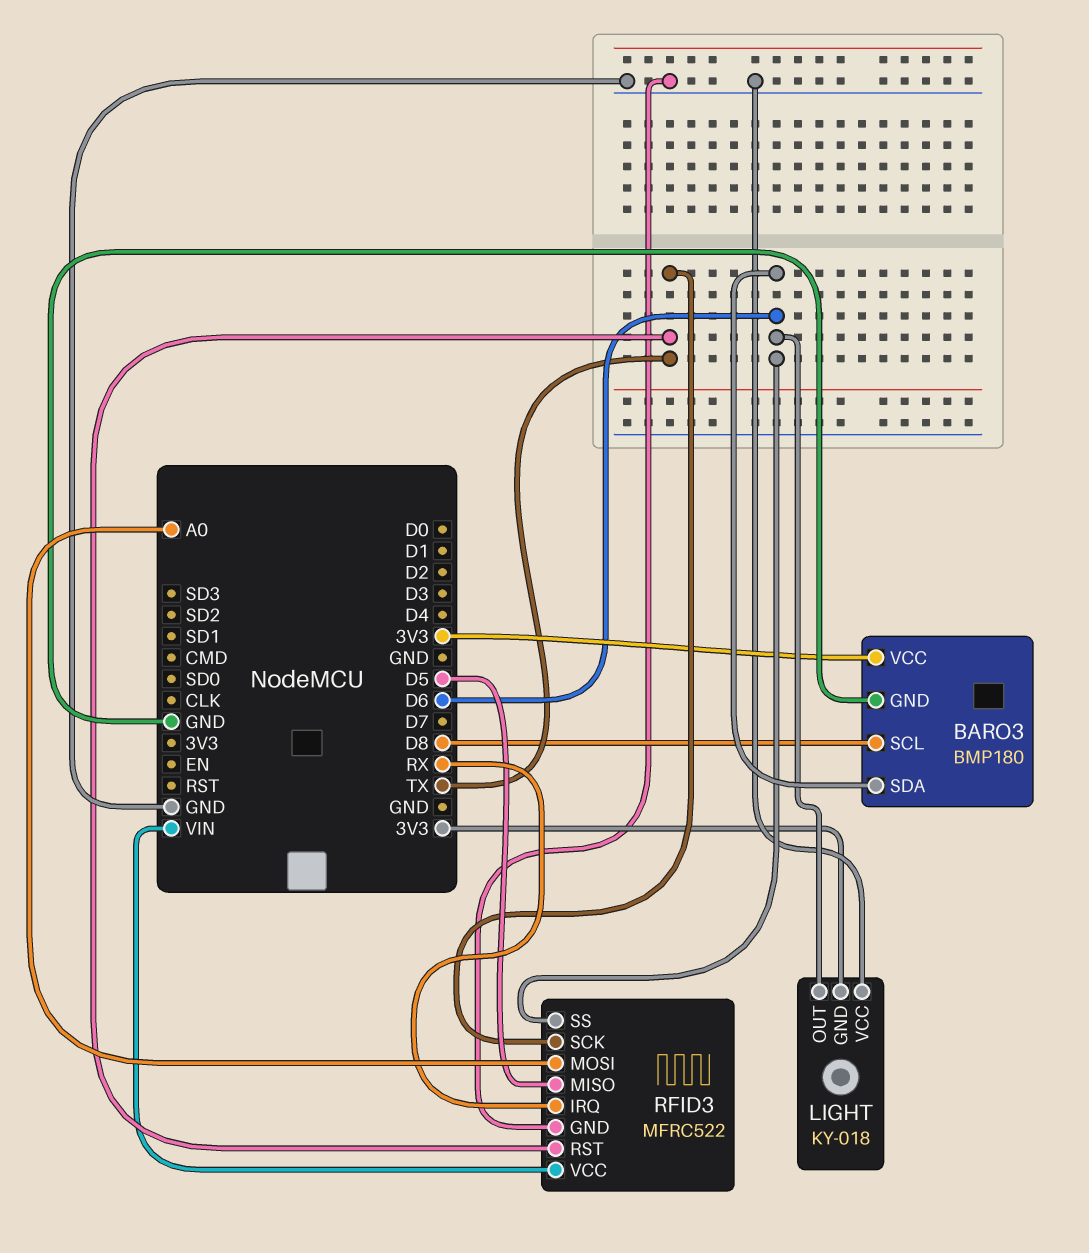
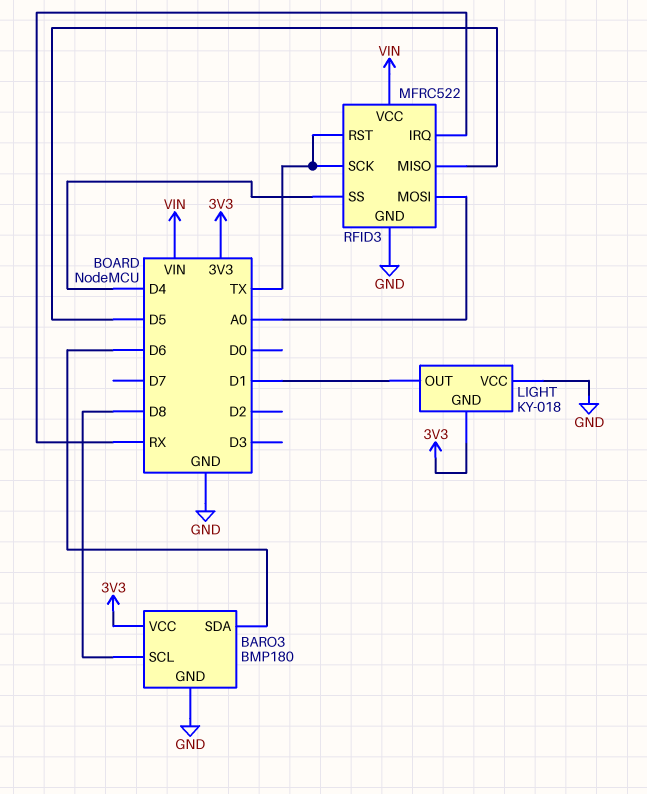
LIGHT pin OUT: D6 -> D1
RFID3 pin SS: D6 -> D4

